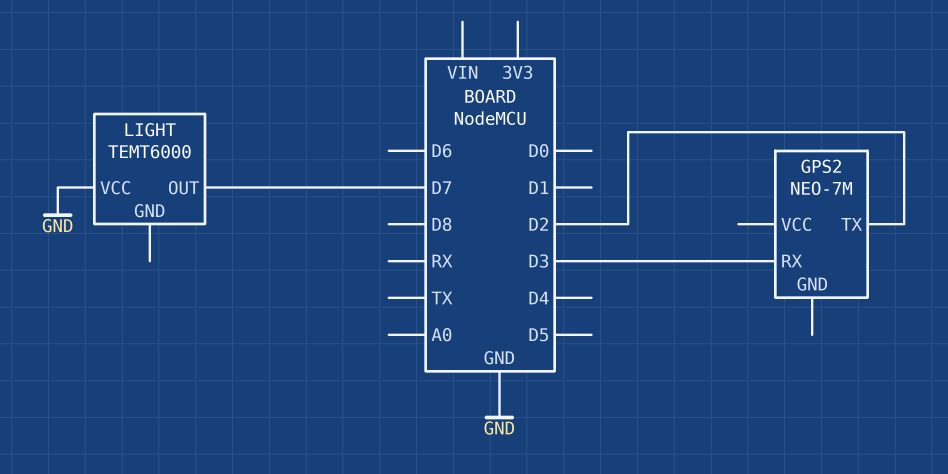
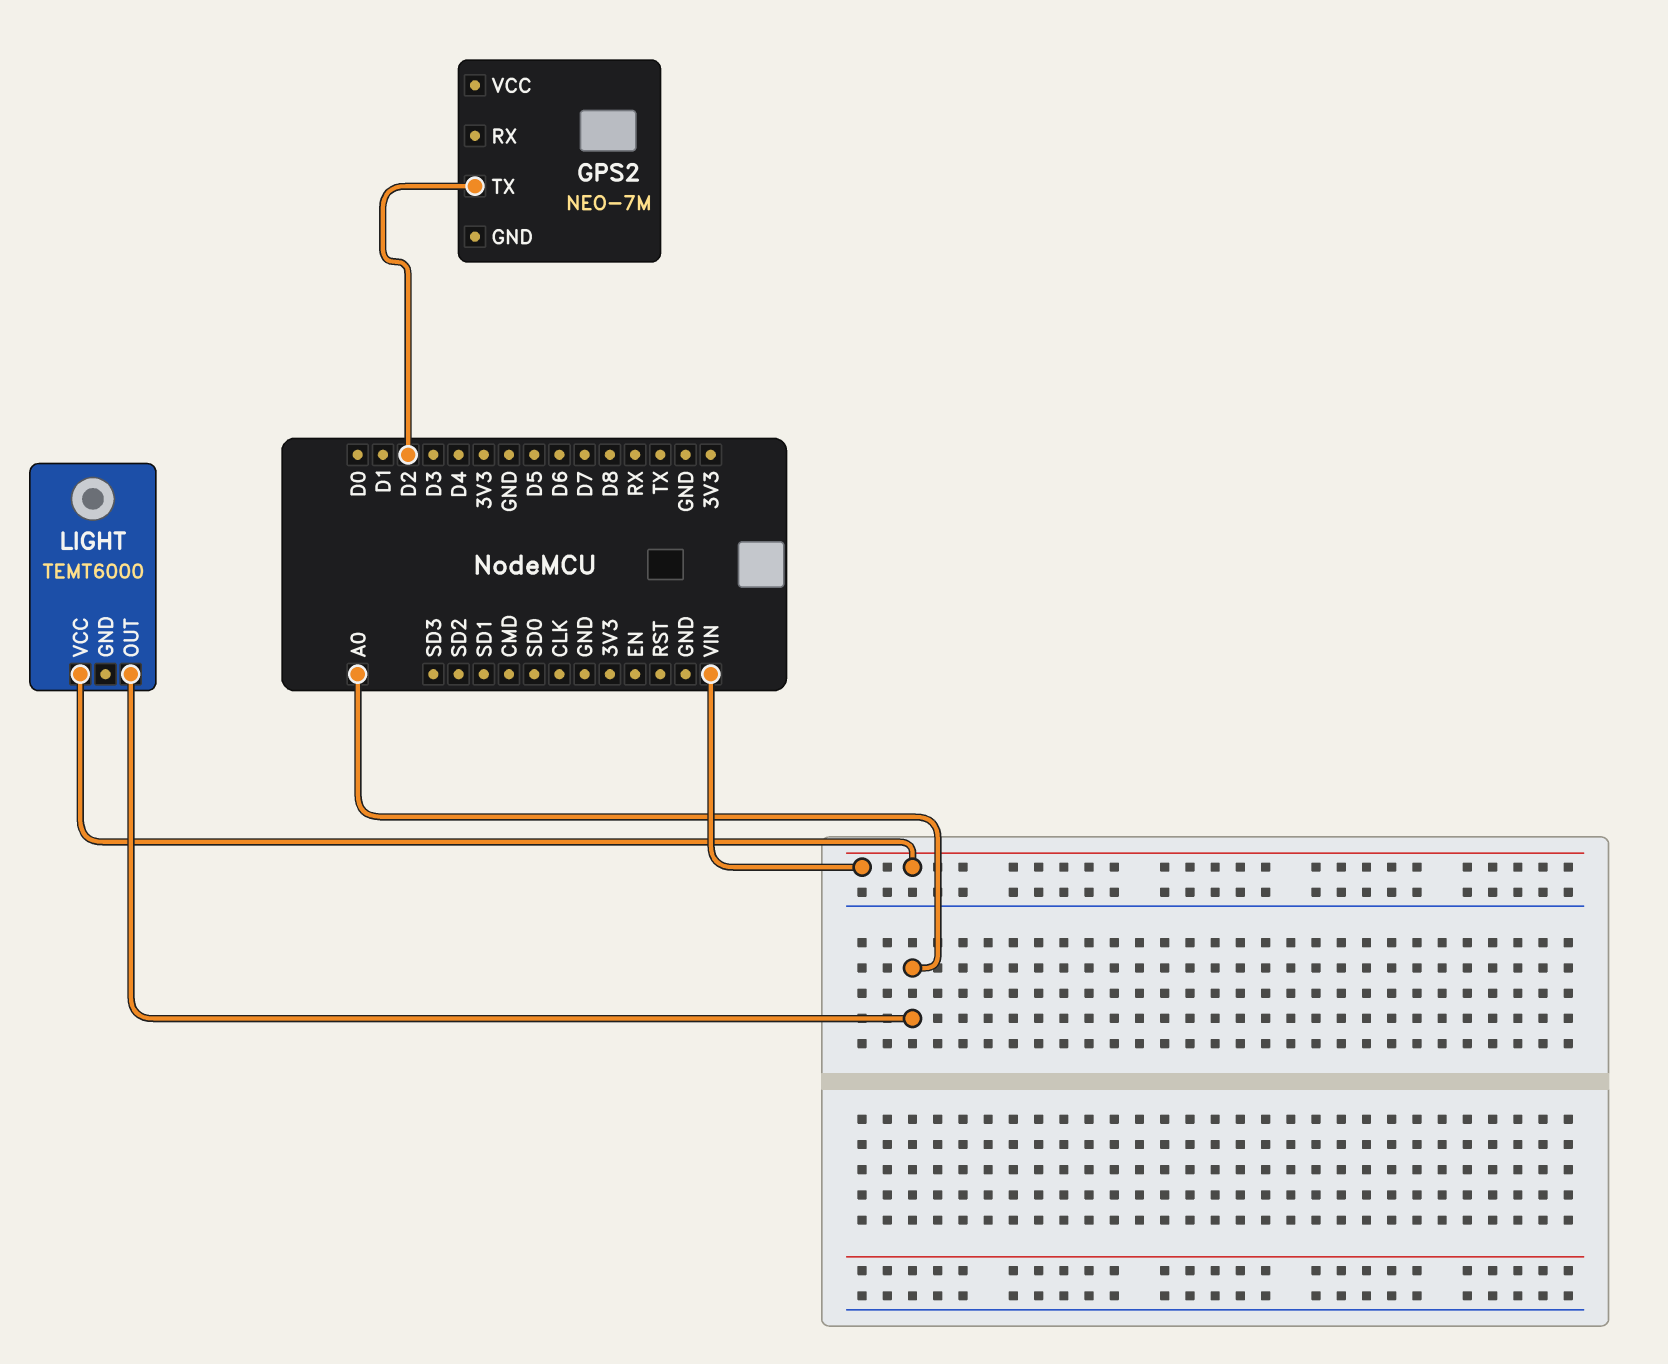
GPS2 pin RX: D3 -> none
LIGHT pin OUT: D7 -> A0
LIGHT pin VCC: GND -> VIN

